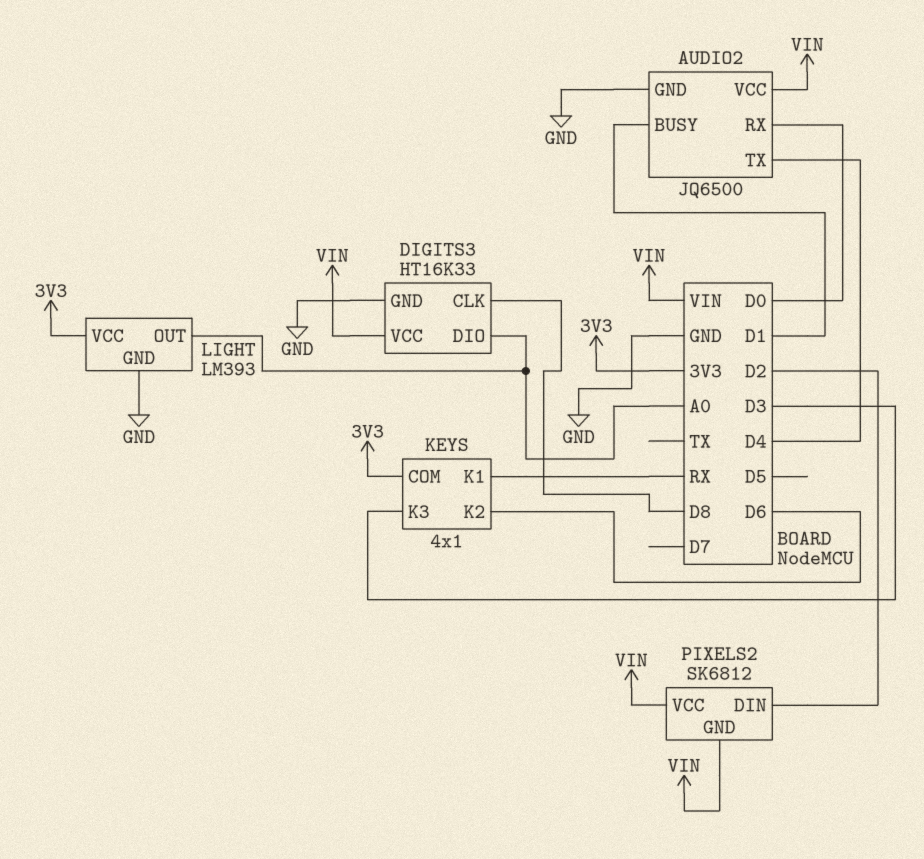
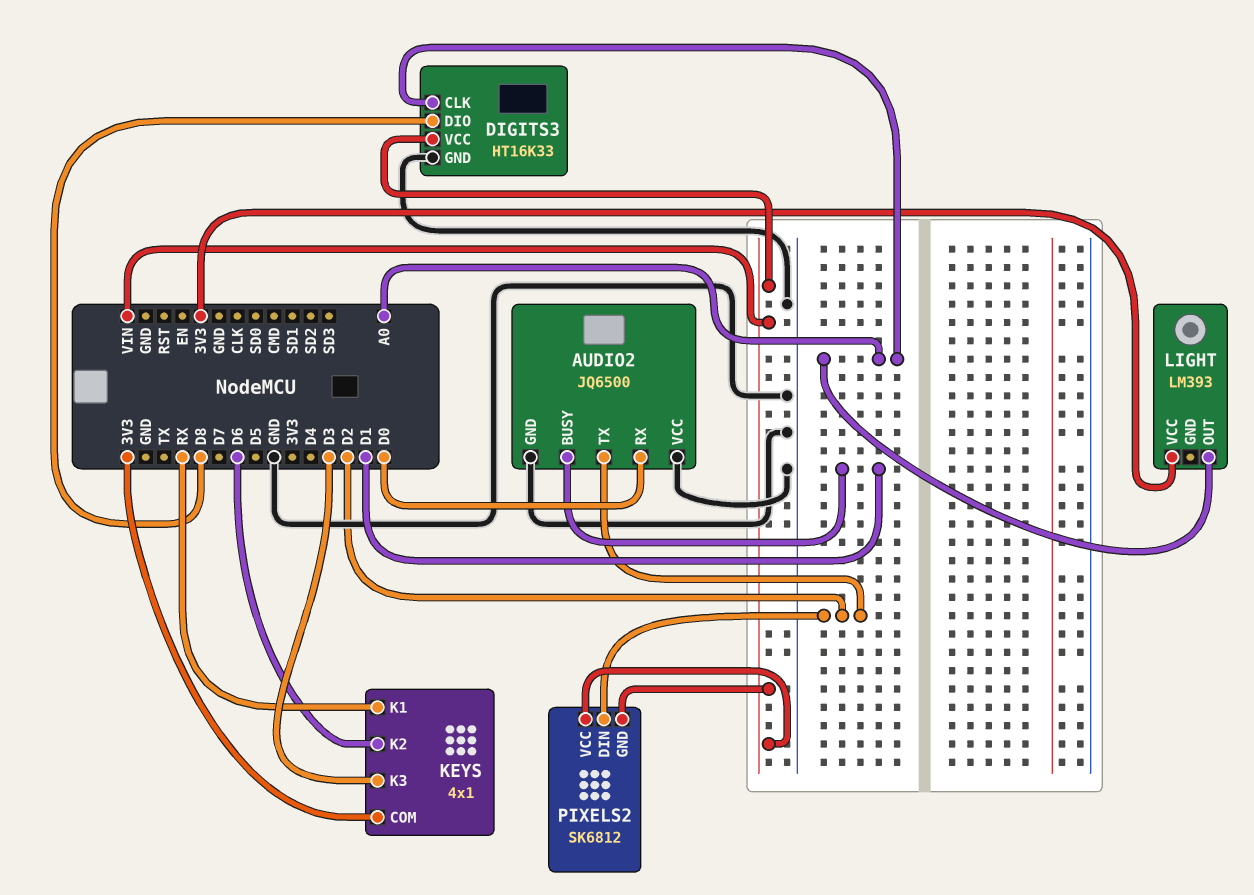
AUDIO2 pin TX: D4 -> D2
AUDIO2 pin VCC: VIN -> GND
DIGITS3 pin CLK: D8 -> A0
DIGITS3 pin DIO: A0 -> D8
LIGHT pin GND: GND -> none

